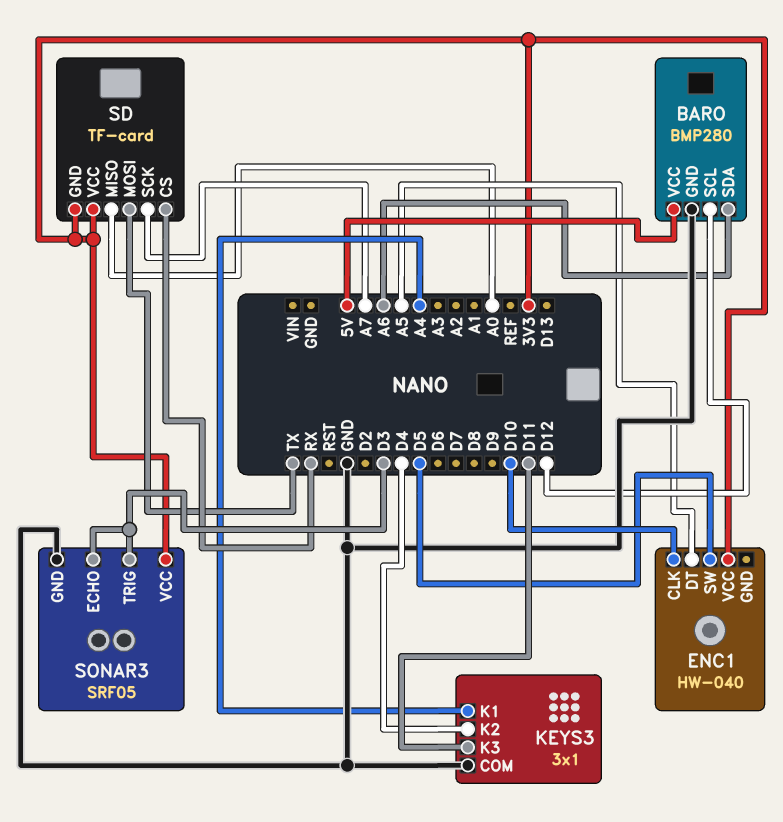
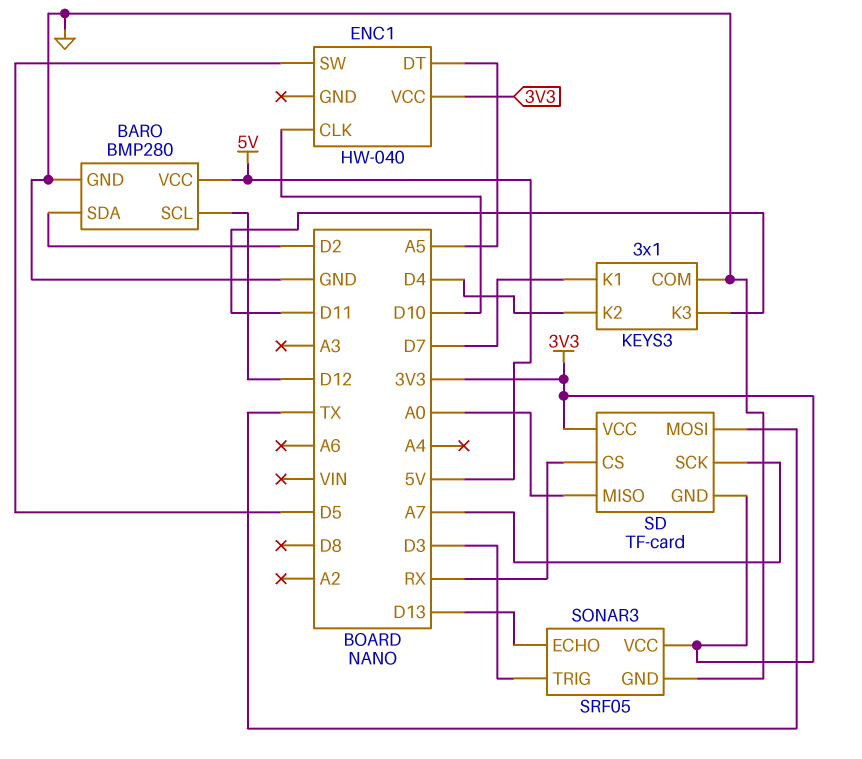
BARO pin SDA: A6 -> D2
KEYS3 pin K1: A4 -> D7
SONAR3 pin ECHO: D3 -> D13

